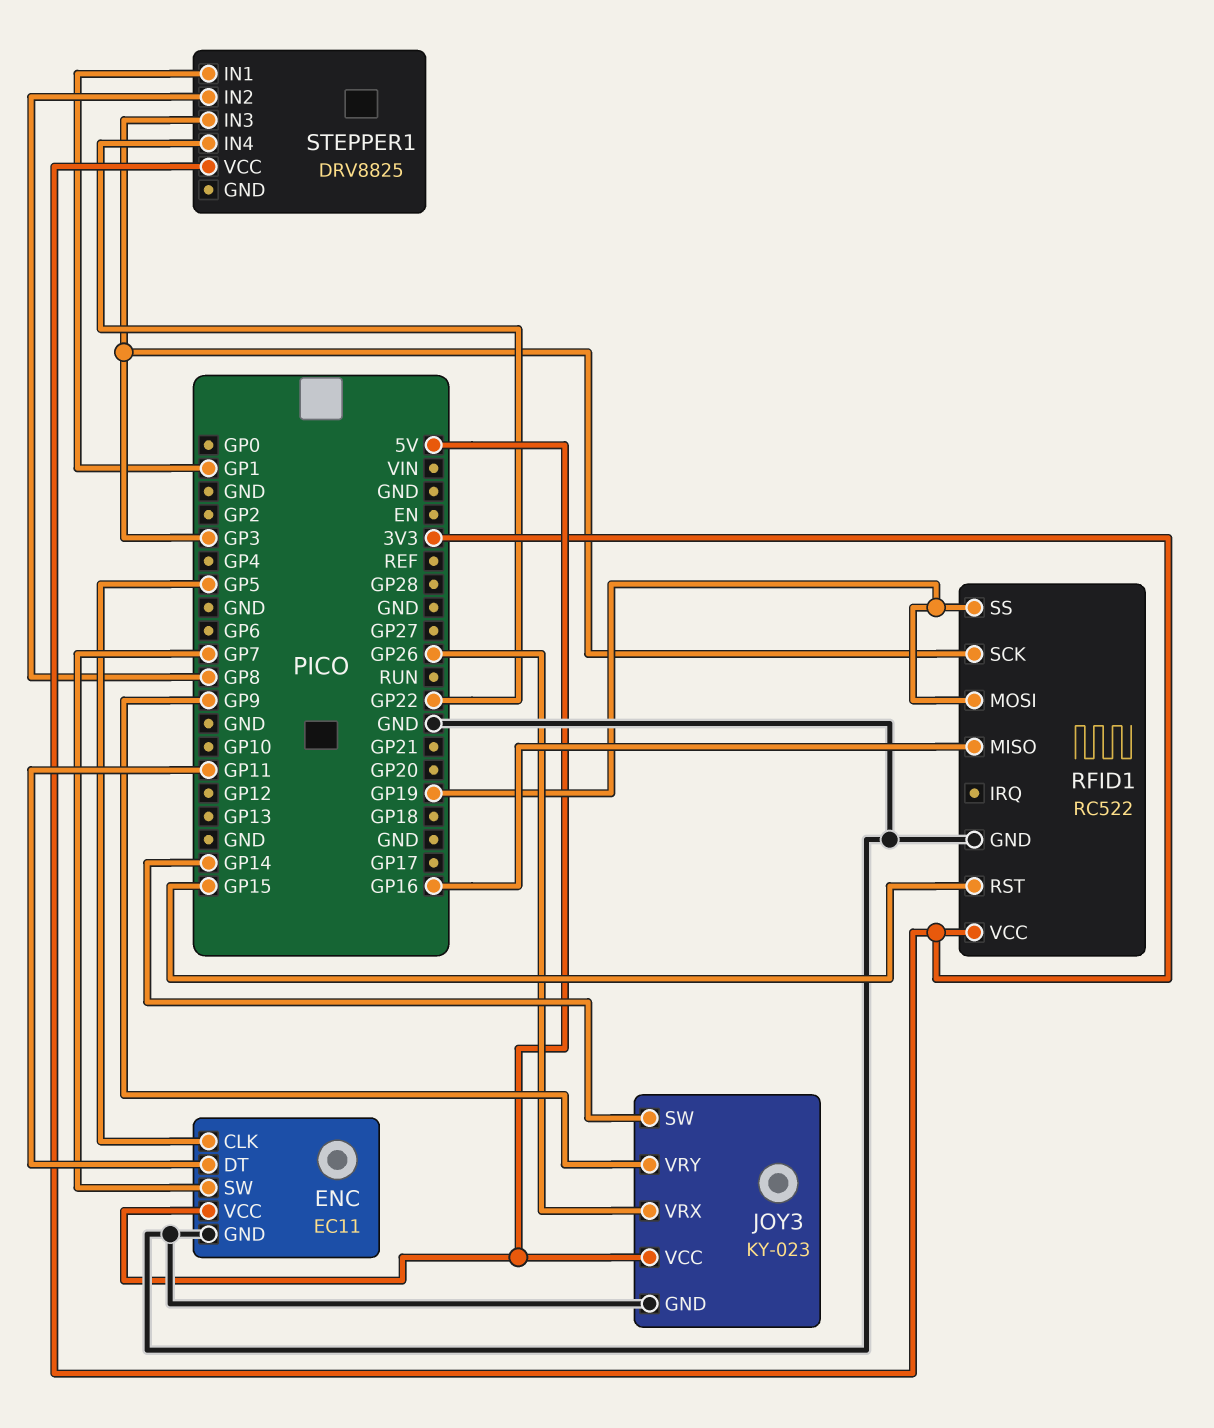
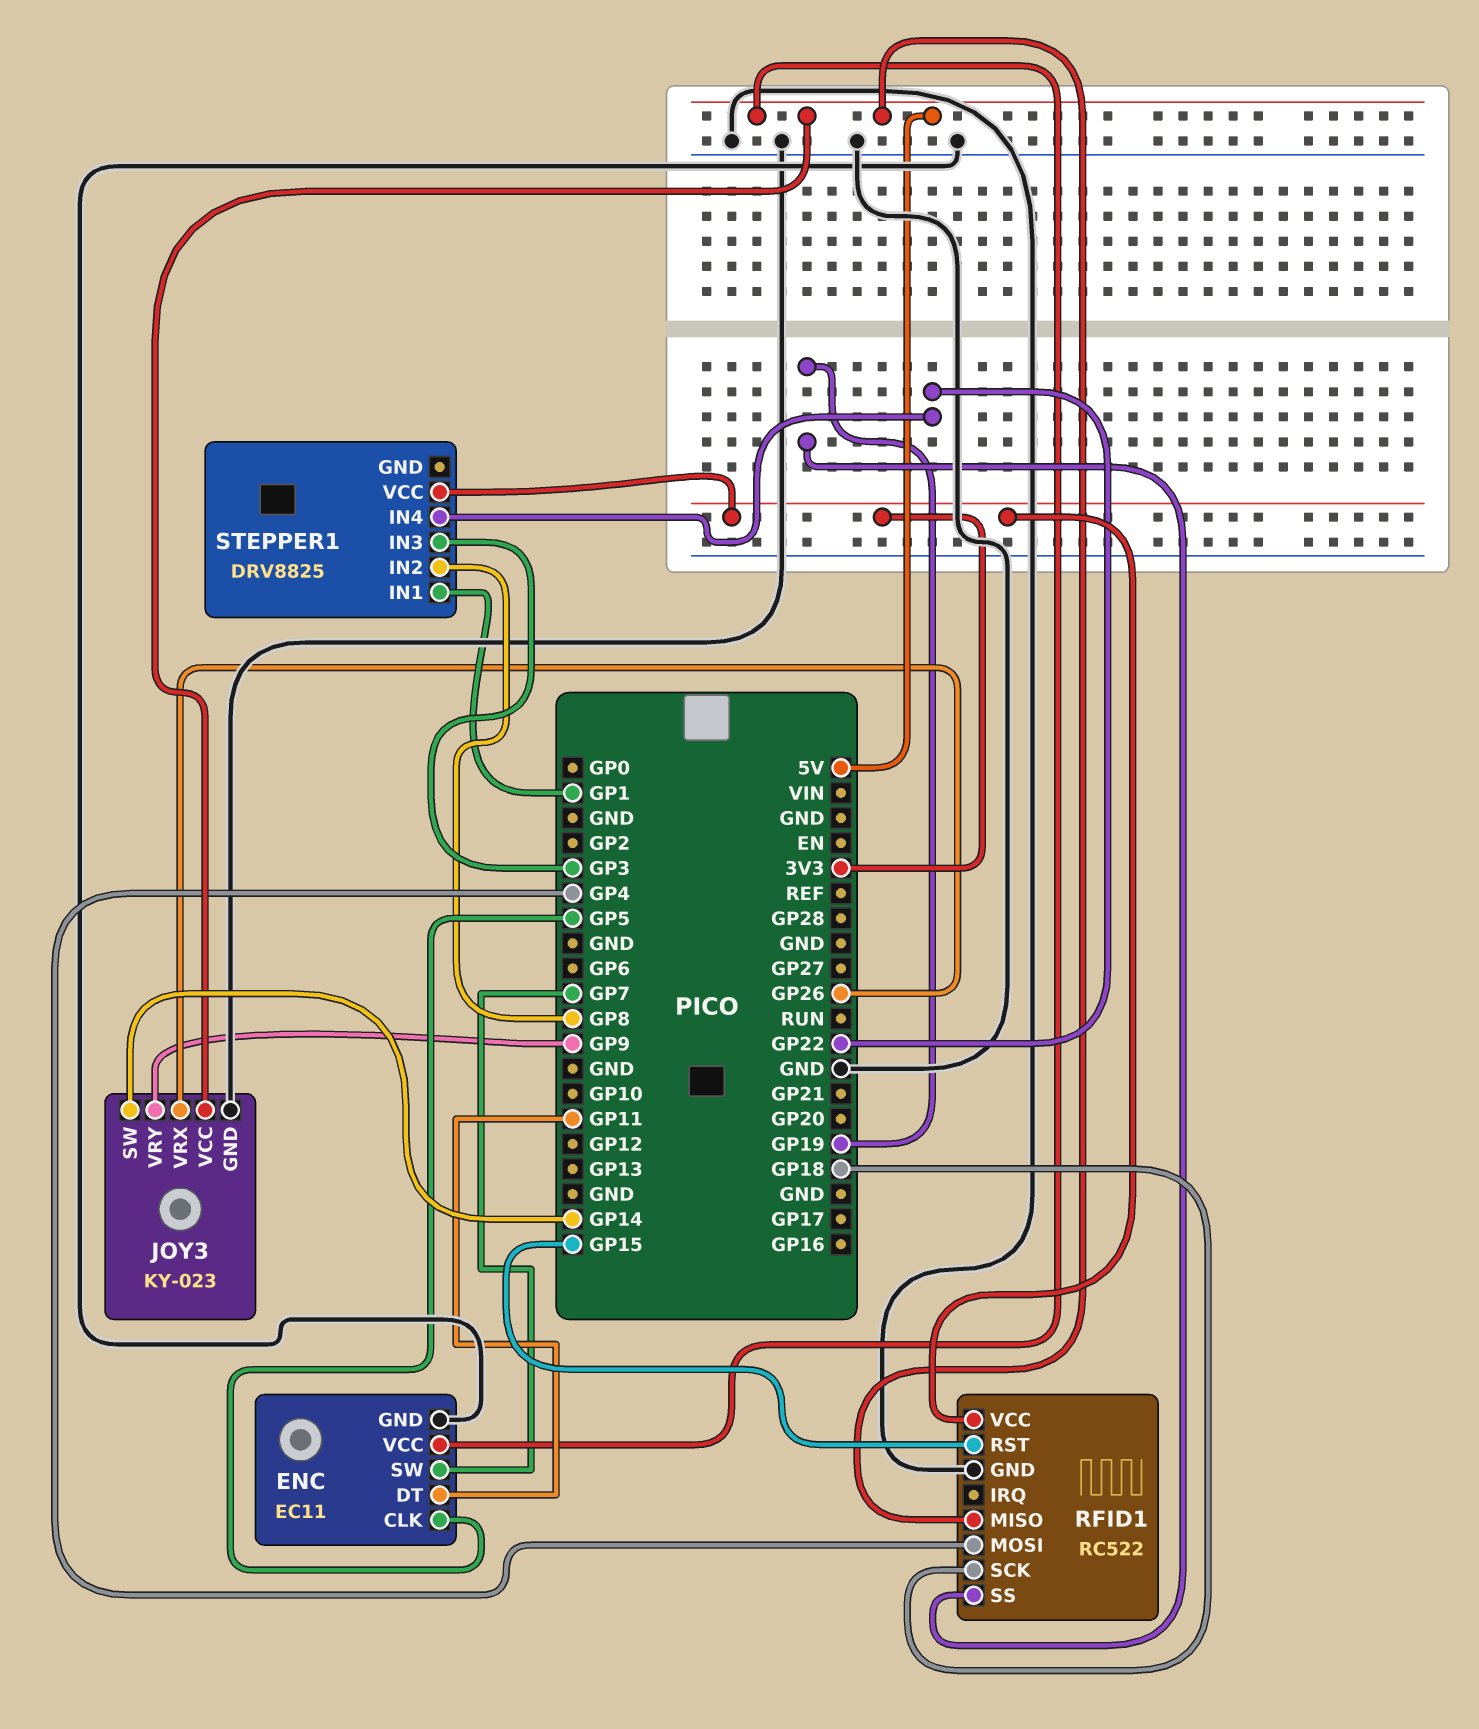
RFID1 pin MISO: GP16 -> 5V
RFID1 pin MOSI: GP19 -> GP4
RFID1 pin SCK: GP3 -> GP18

